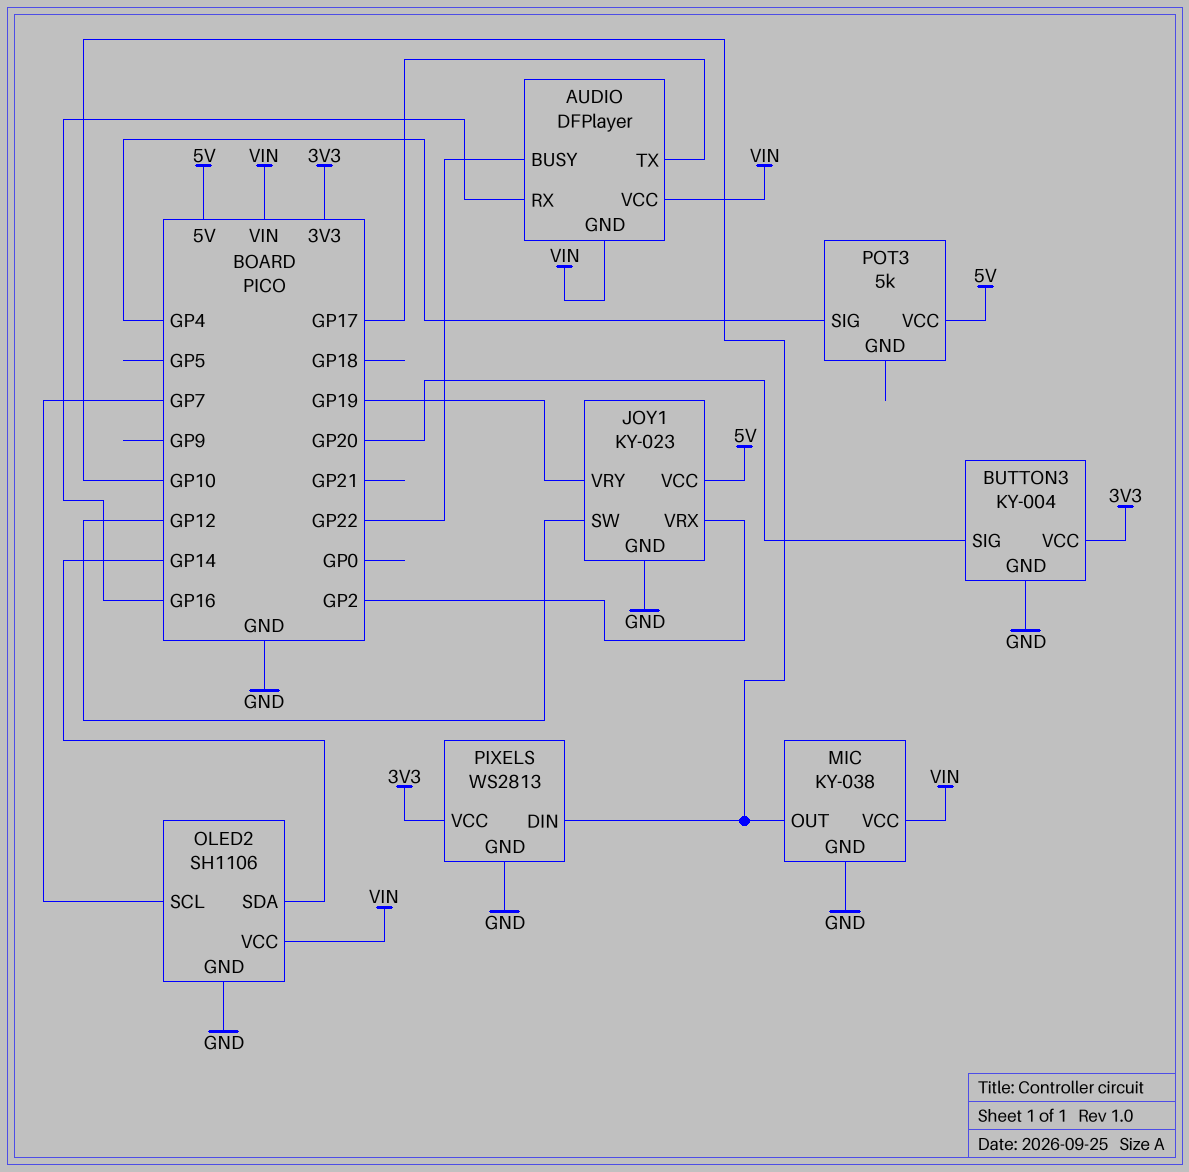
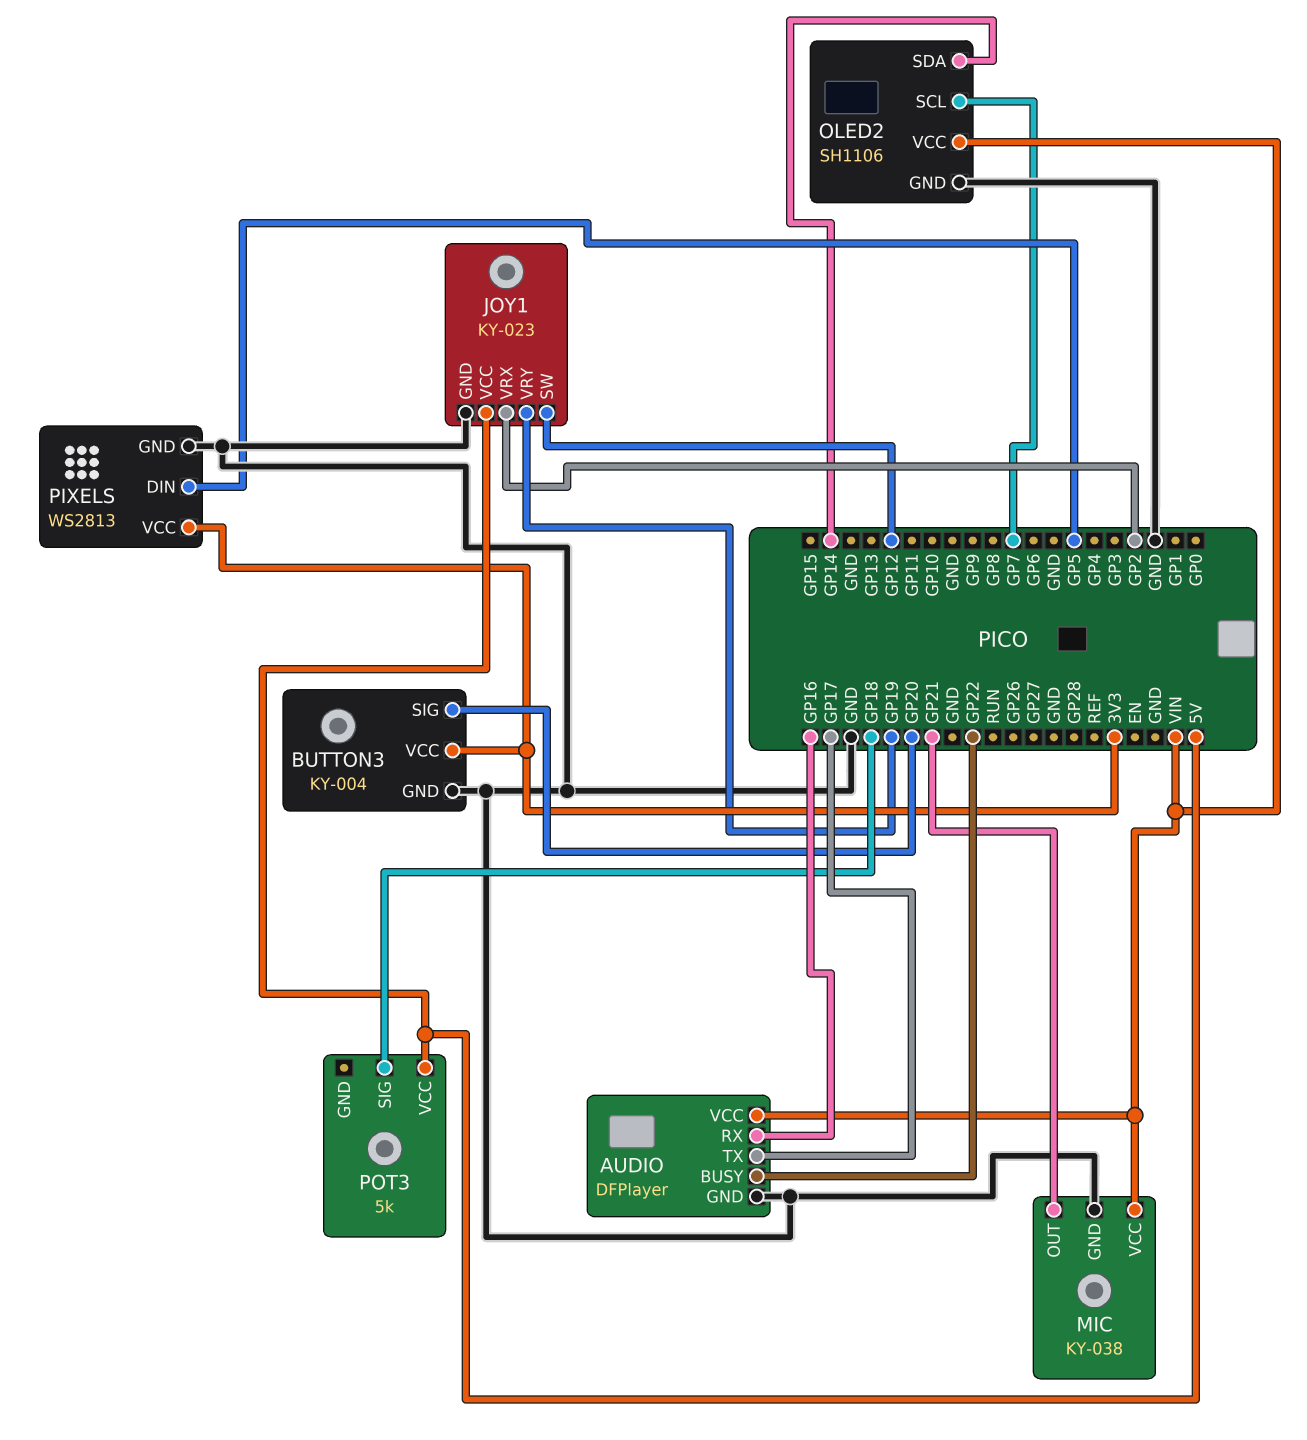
AUDIO pin GND: VIN -> GND
MIC pin OUT: GP10 -> GP21
PIXELS pin DIN: GP10 -> GP5
POT3 pin SIG: GP4 -> GP18

